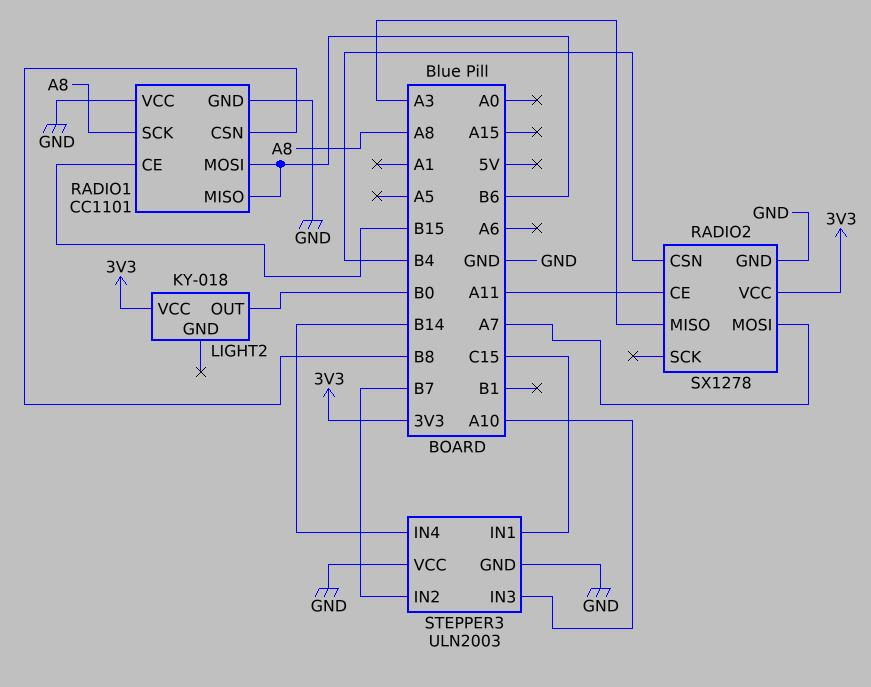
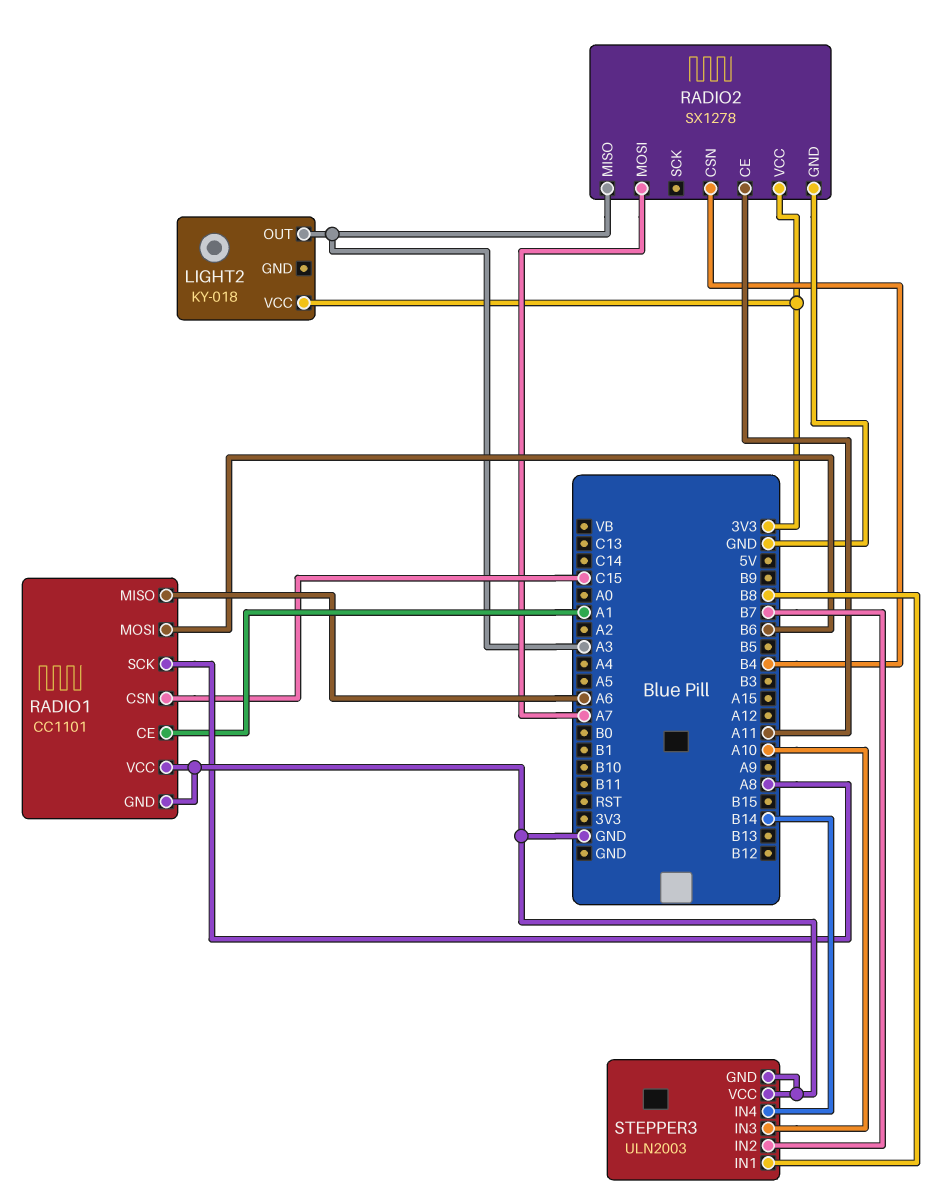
LIGHT2 pin OUT: B0 -> A3
RADIO1 pin CE: B15 -> A1
RADIO1 pin CSN: B8 -> C15
RADIO1 pin MISO: B6 -> A6
STEPPER3 pin IN1: C15 -> B8

